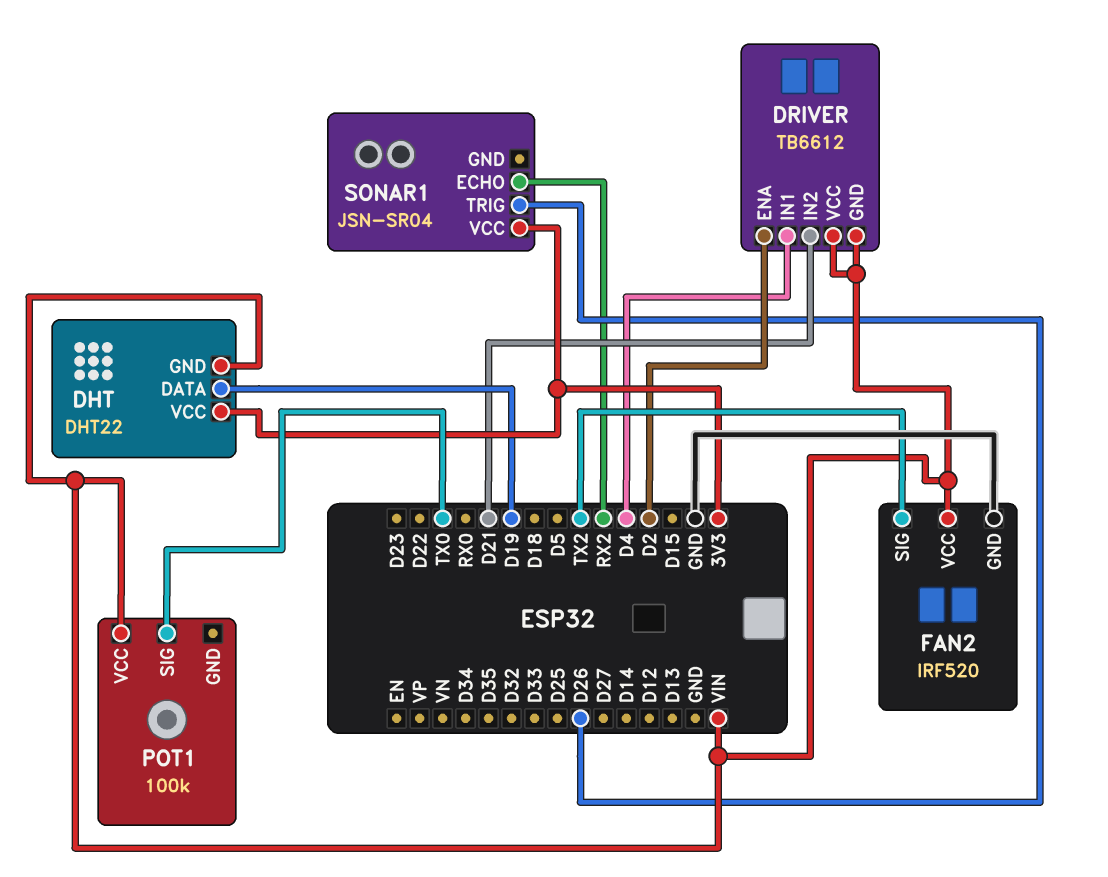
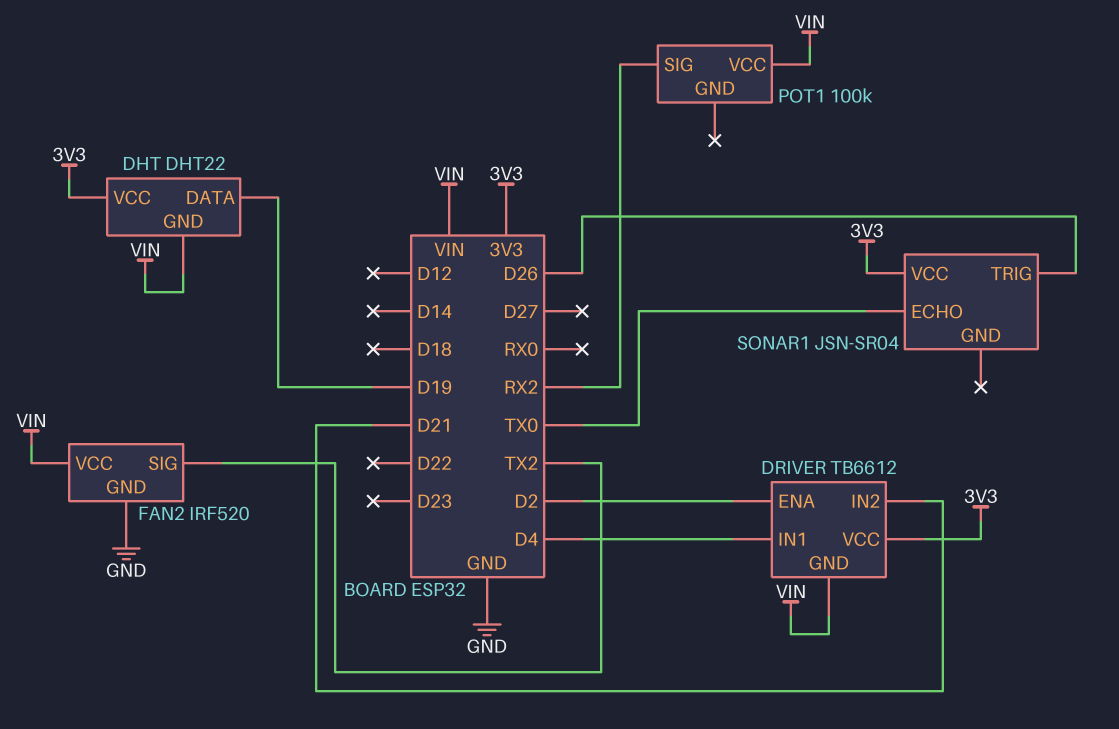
DRIVER pin VCC: VIN -> 3V3
POT1 pin SIG: TX0 -> RX2
SONAR1 pin ECHO: RX2 -> TX0

